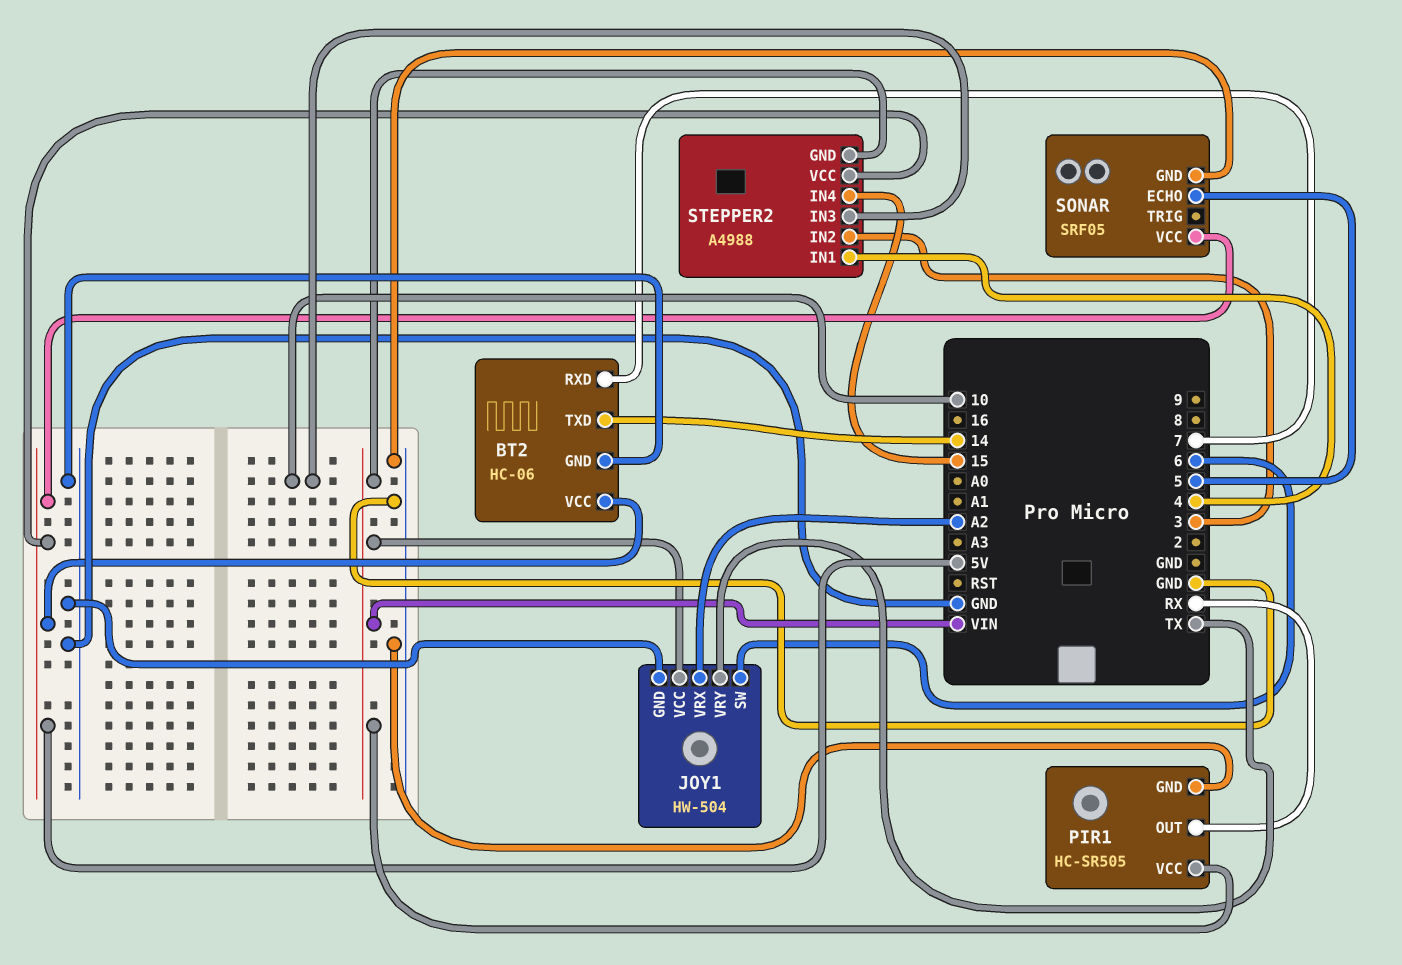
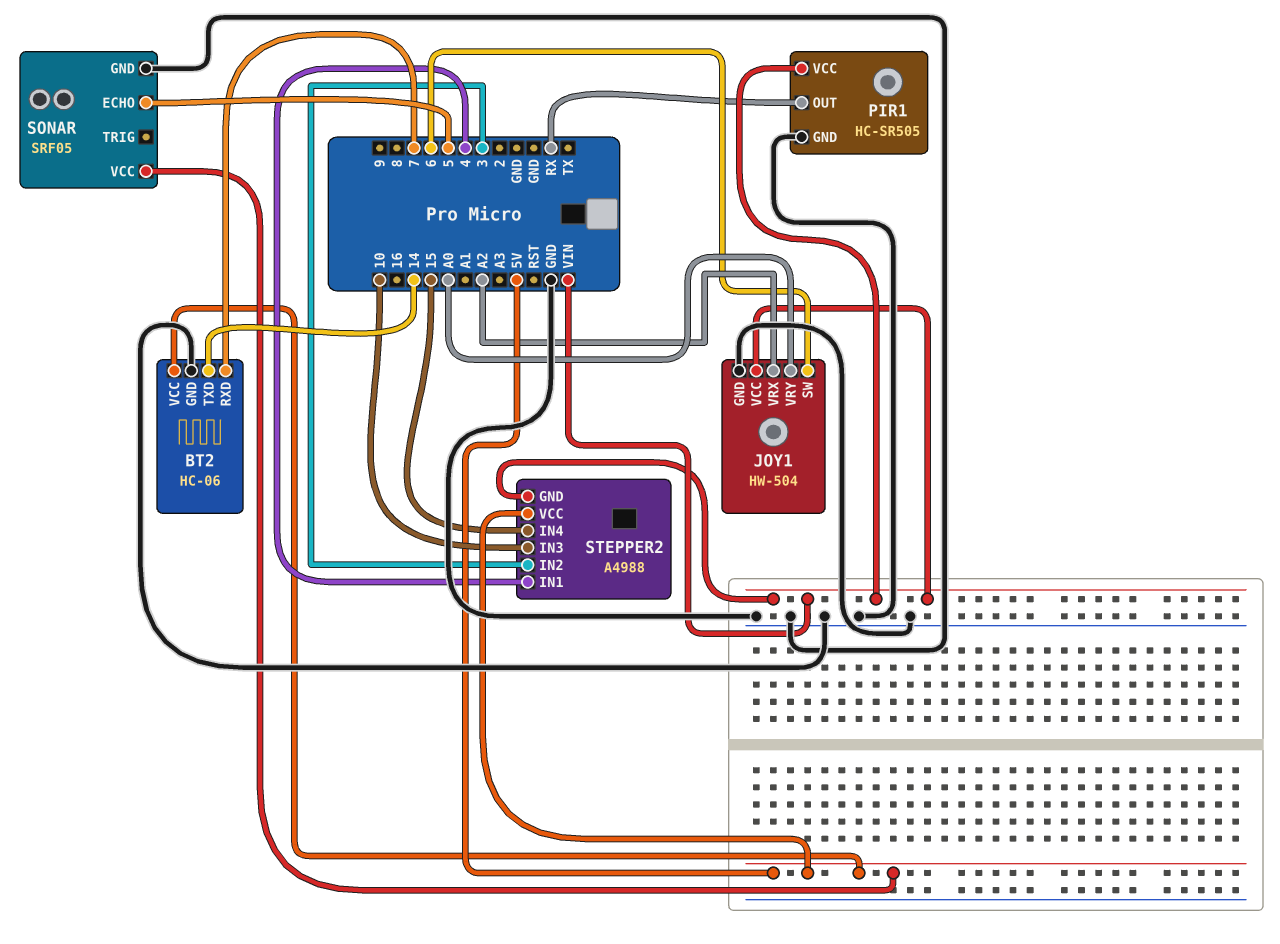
JOY1 pin VRY: TX -> A0

